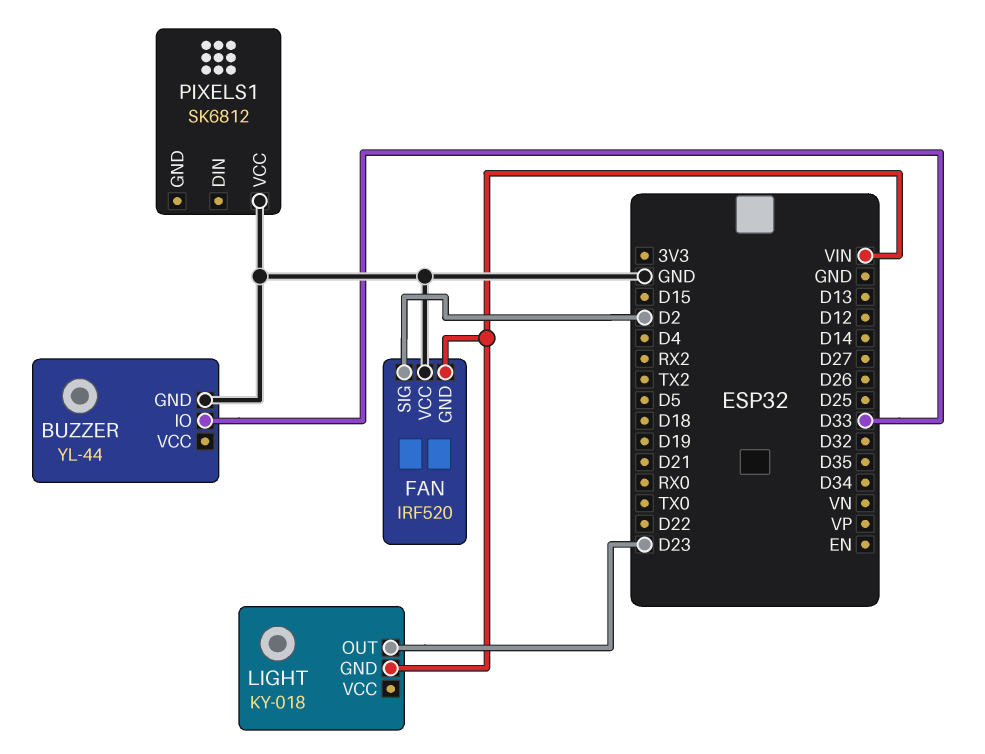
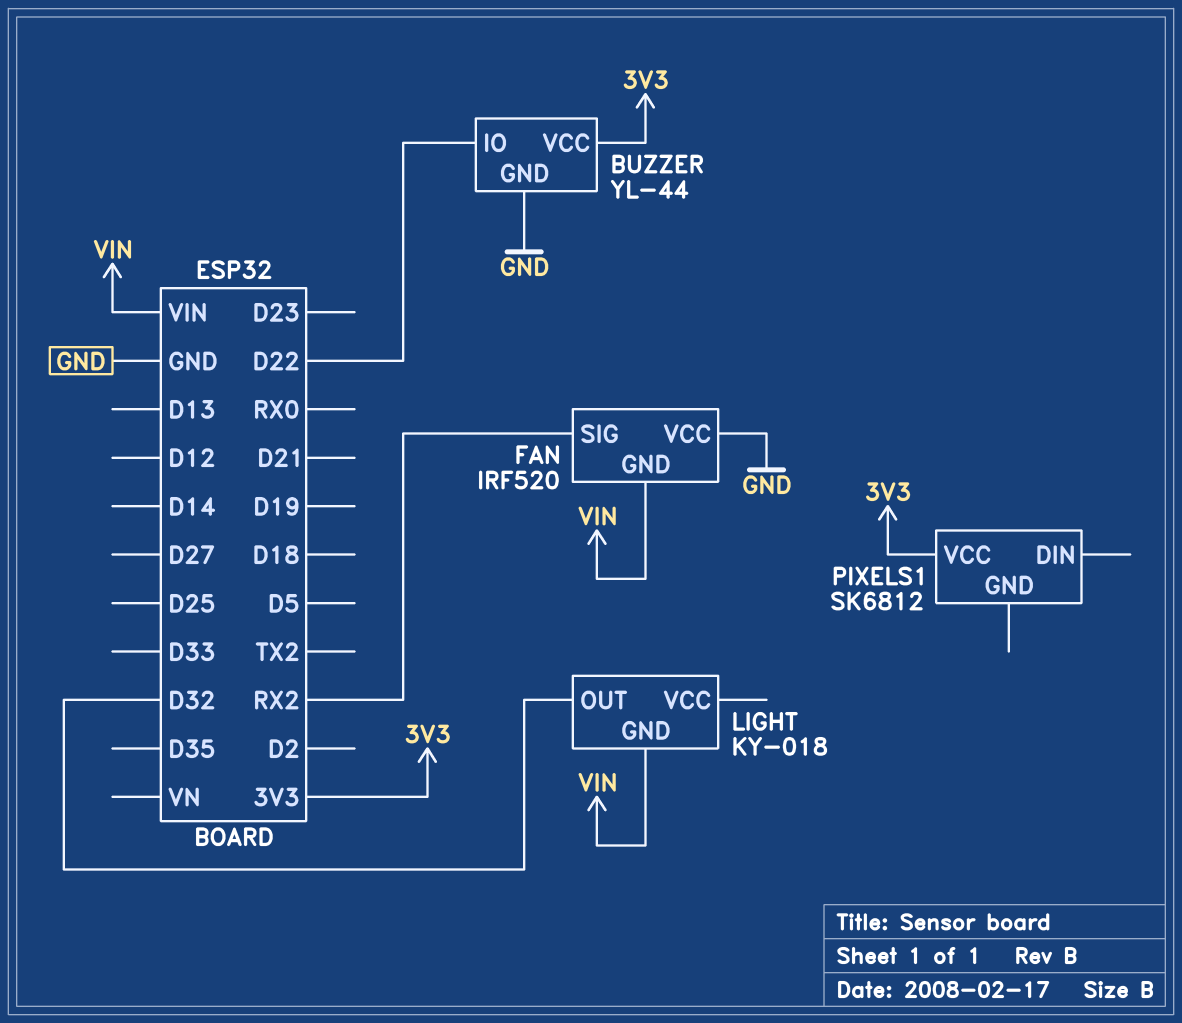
BUZZER pin IO: D33 -> D22
BUZZER pin VCC: none -> 3V3
FAN pin SIG: D2 -> RX2
LIGHT pin OUT: D23 -> D32
PIXELS1 pin VCC: GND -> 3V3

